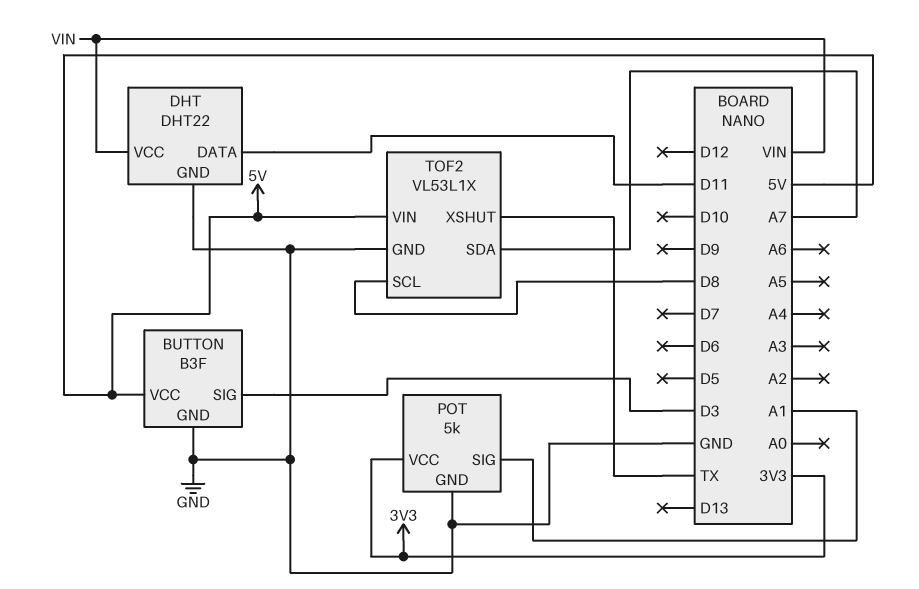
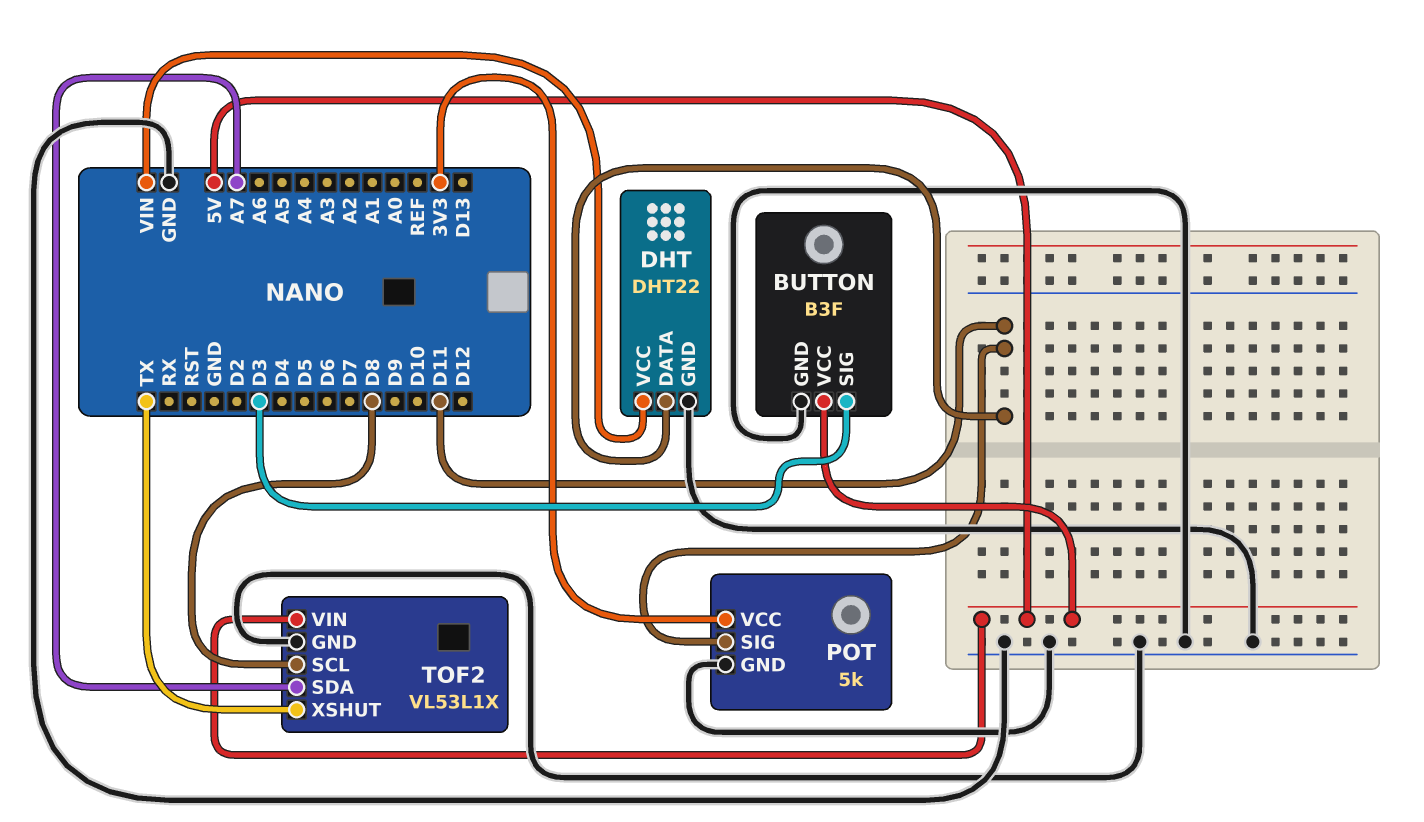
POT pin SIG: A1 -> D11

